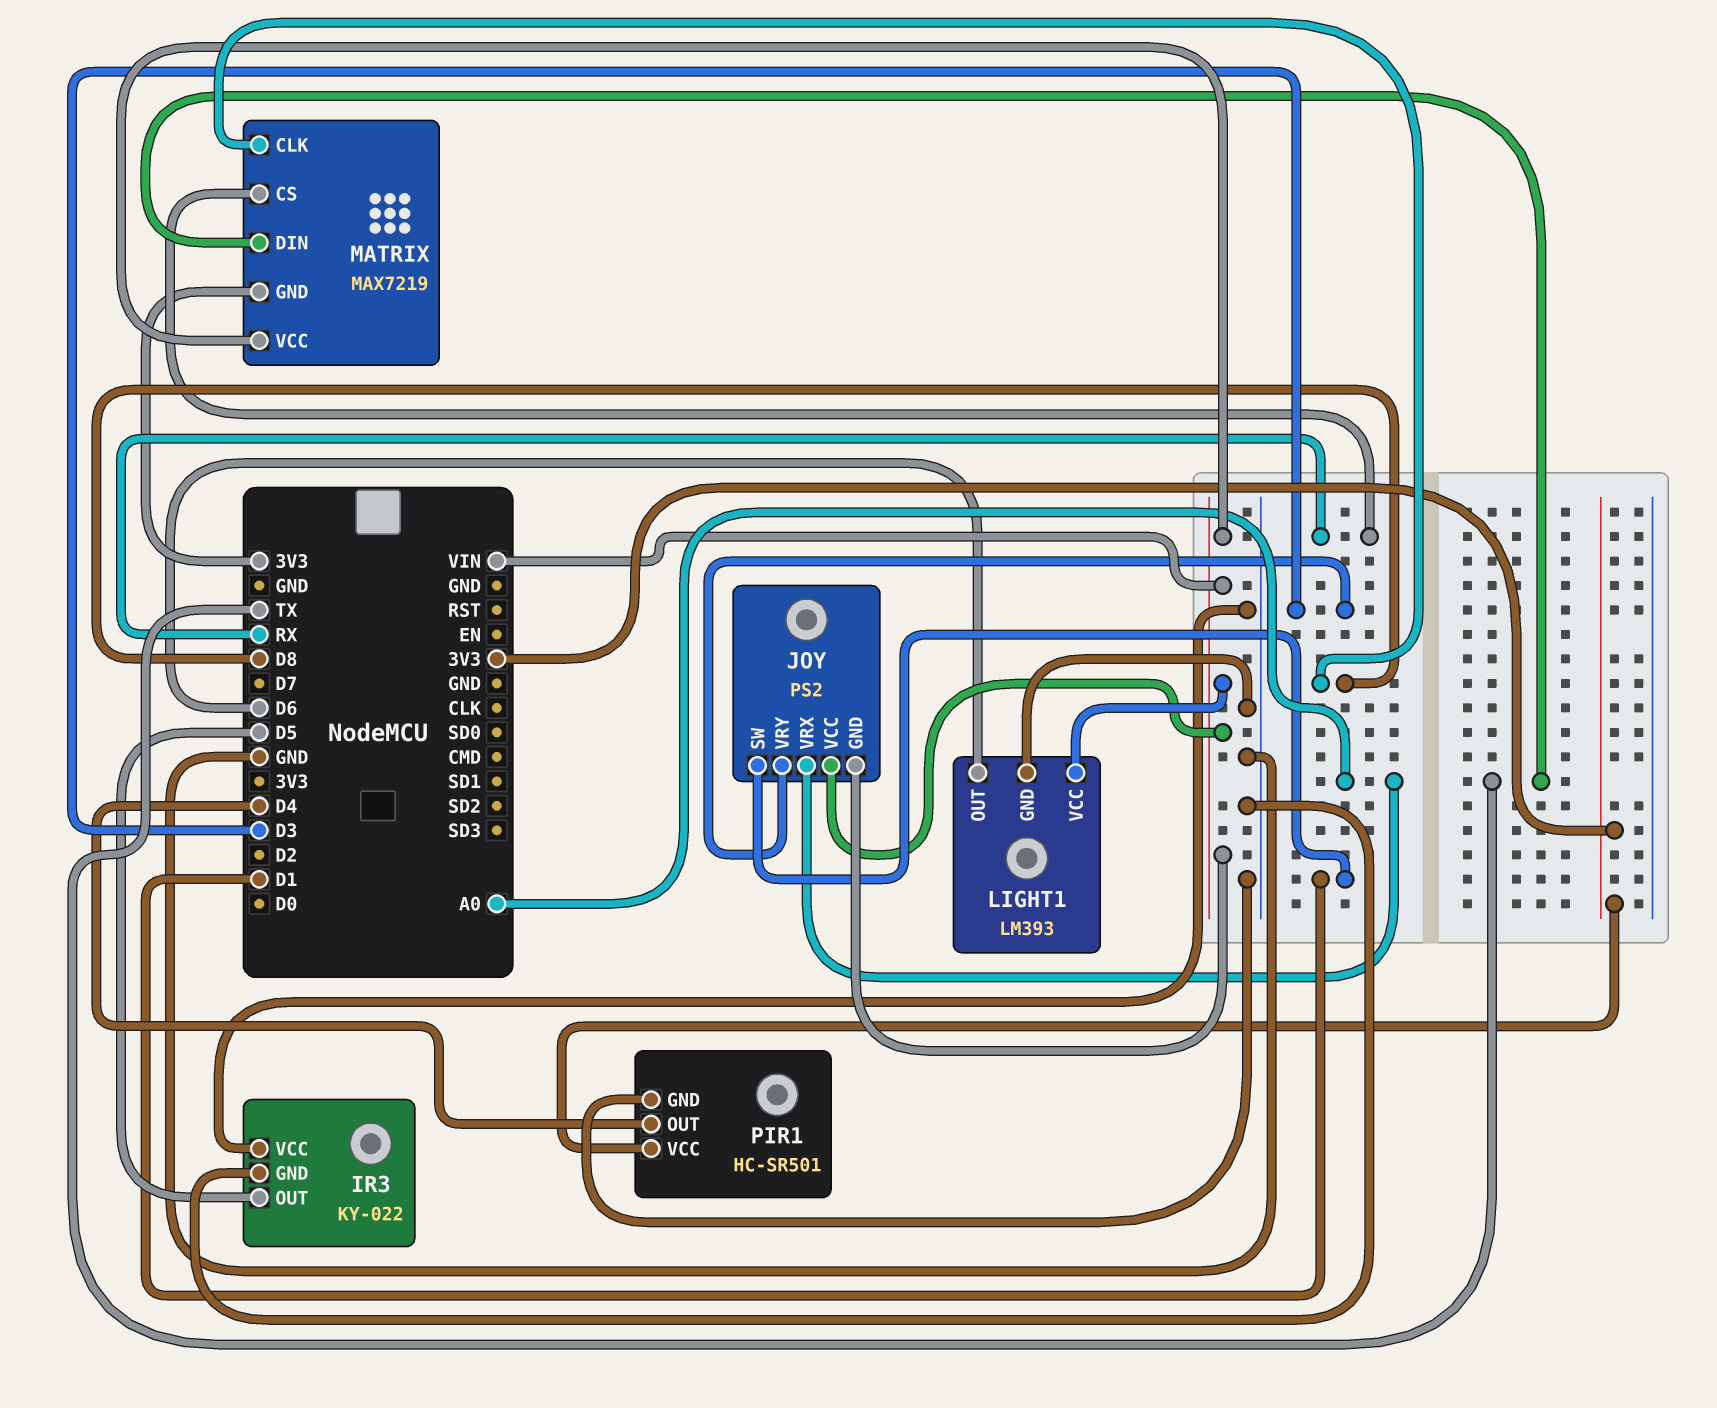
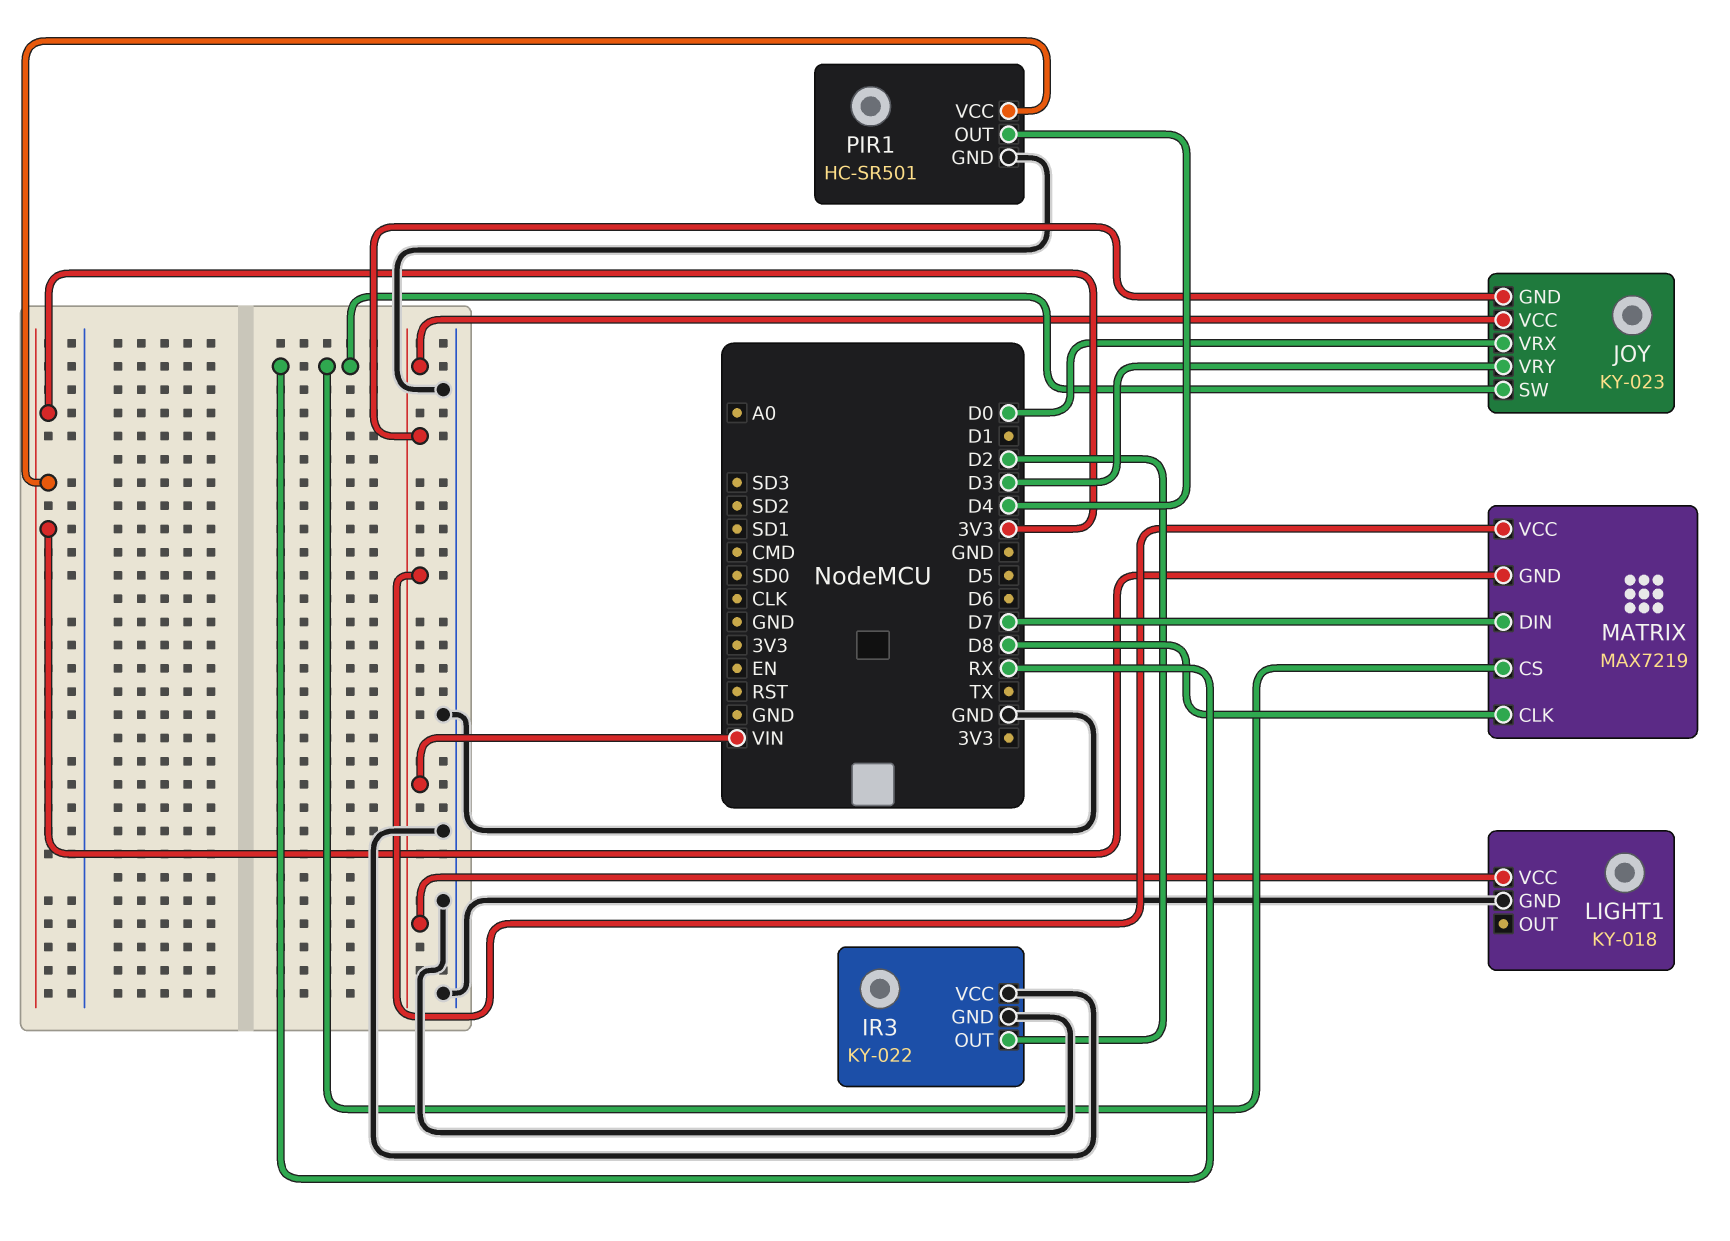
IR3 pin OUT: D5 -> D2
JOY: PS2 -> KY-023
JOY pin SW: D1 -> RX
JOY pin VRX: A0 -> D0
LIGHT1: LM393 -> KY-018
LIGHT1 pin OUT: D6 -> none
MATRIX pin DIN: TX -> D7

